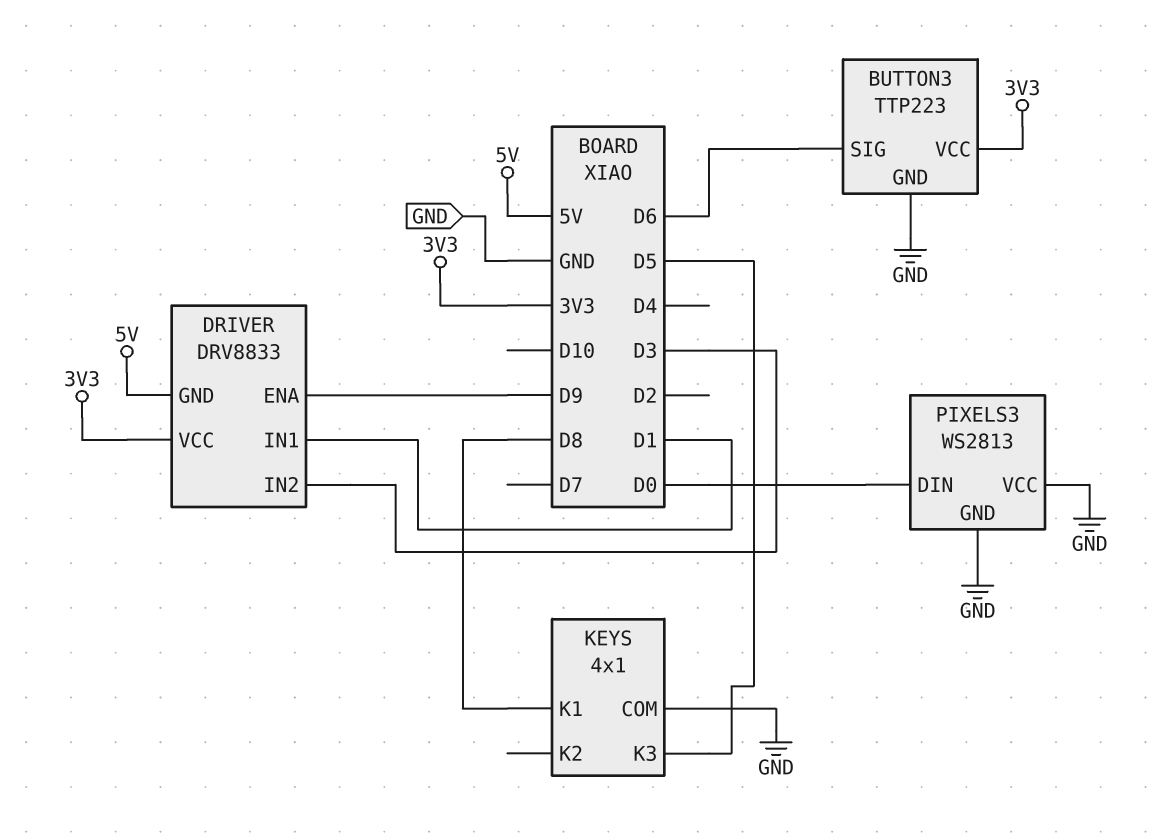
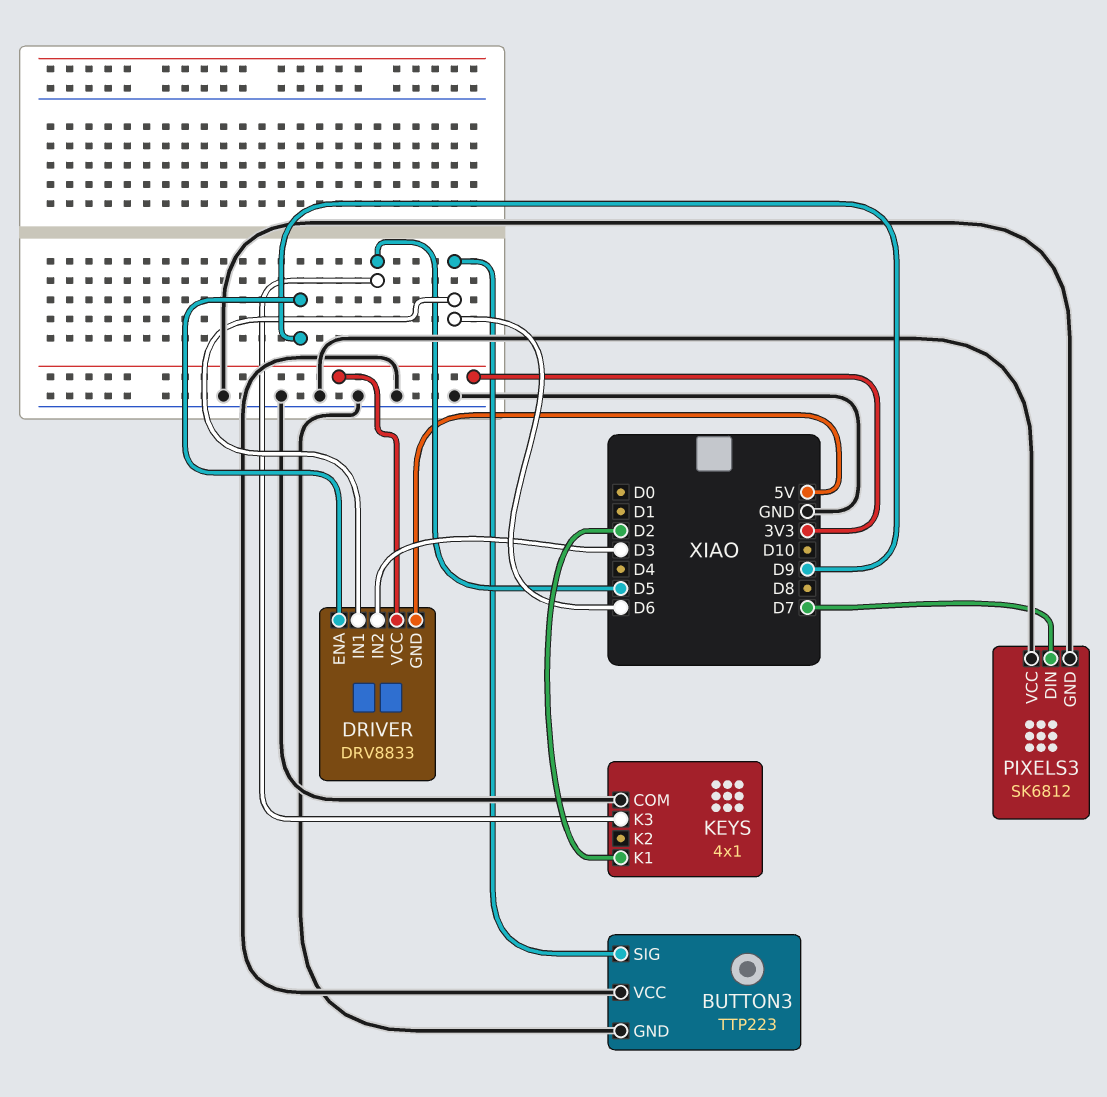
BUTTON3 pin VCC: 3V3 -> GND
DRIVER pin IN1: D1 -> D6
KEYS pin K1: D8 -> D2
PIXELS3: WS2813 -> SK6812
PIXELS3 pin DIN: D0 -> D7

